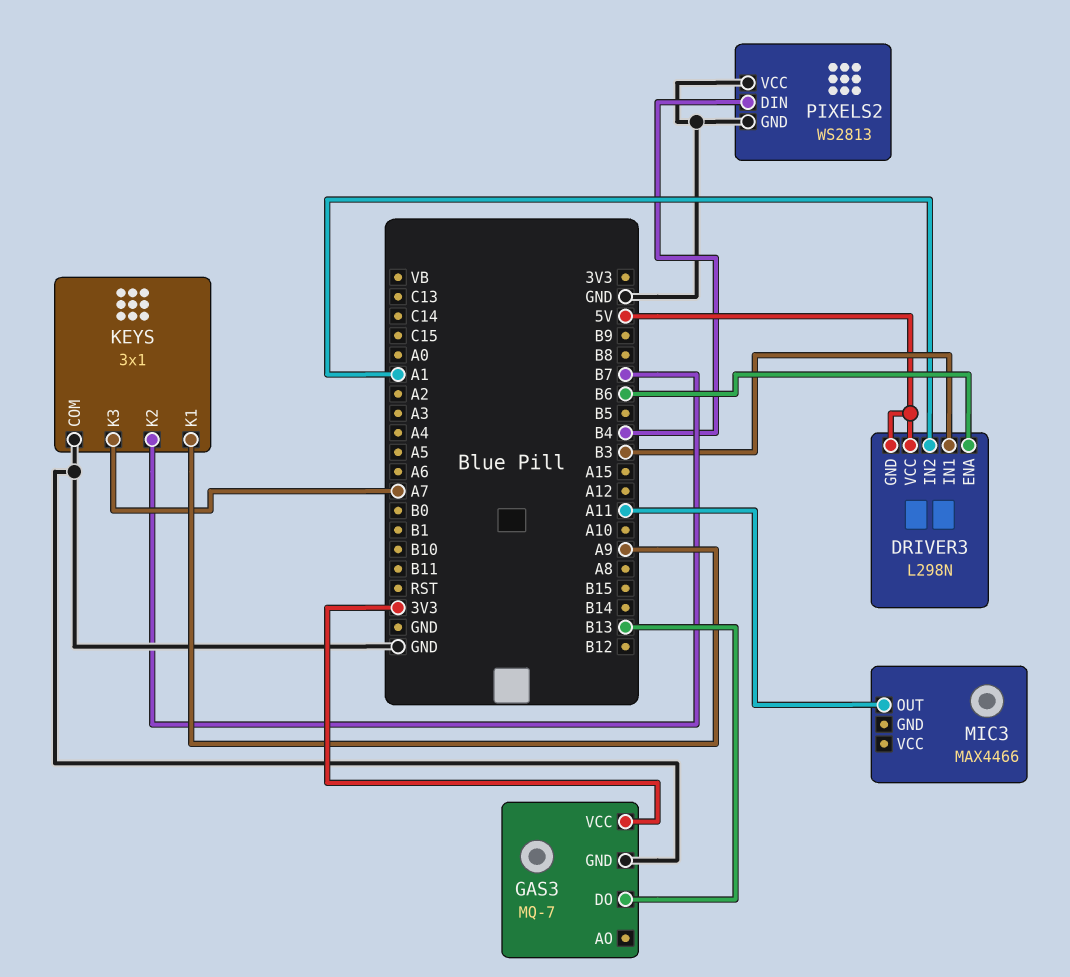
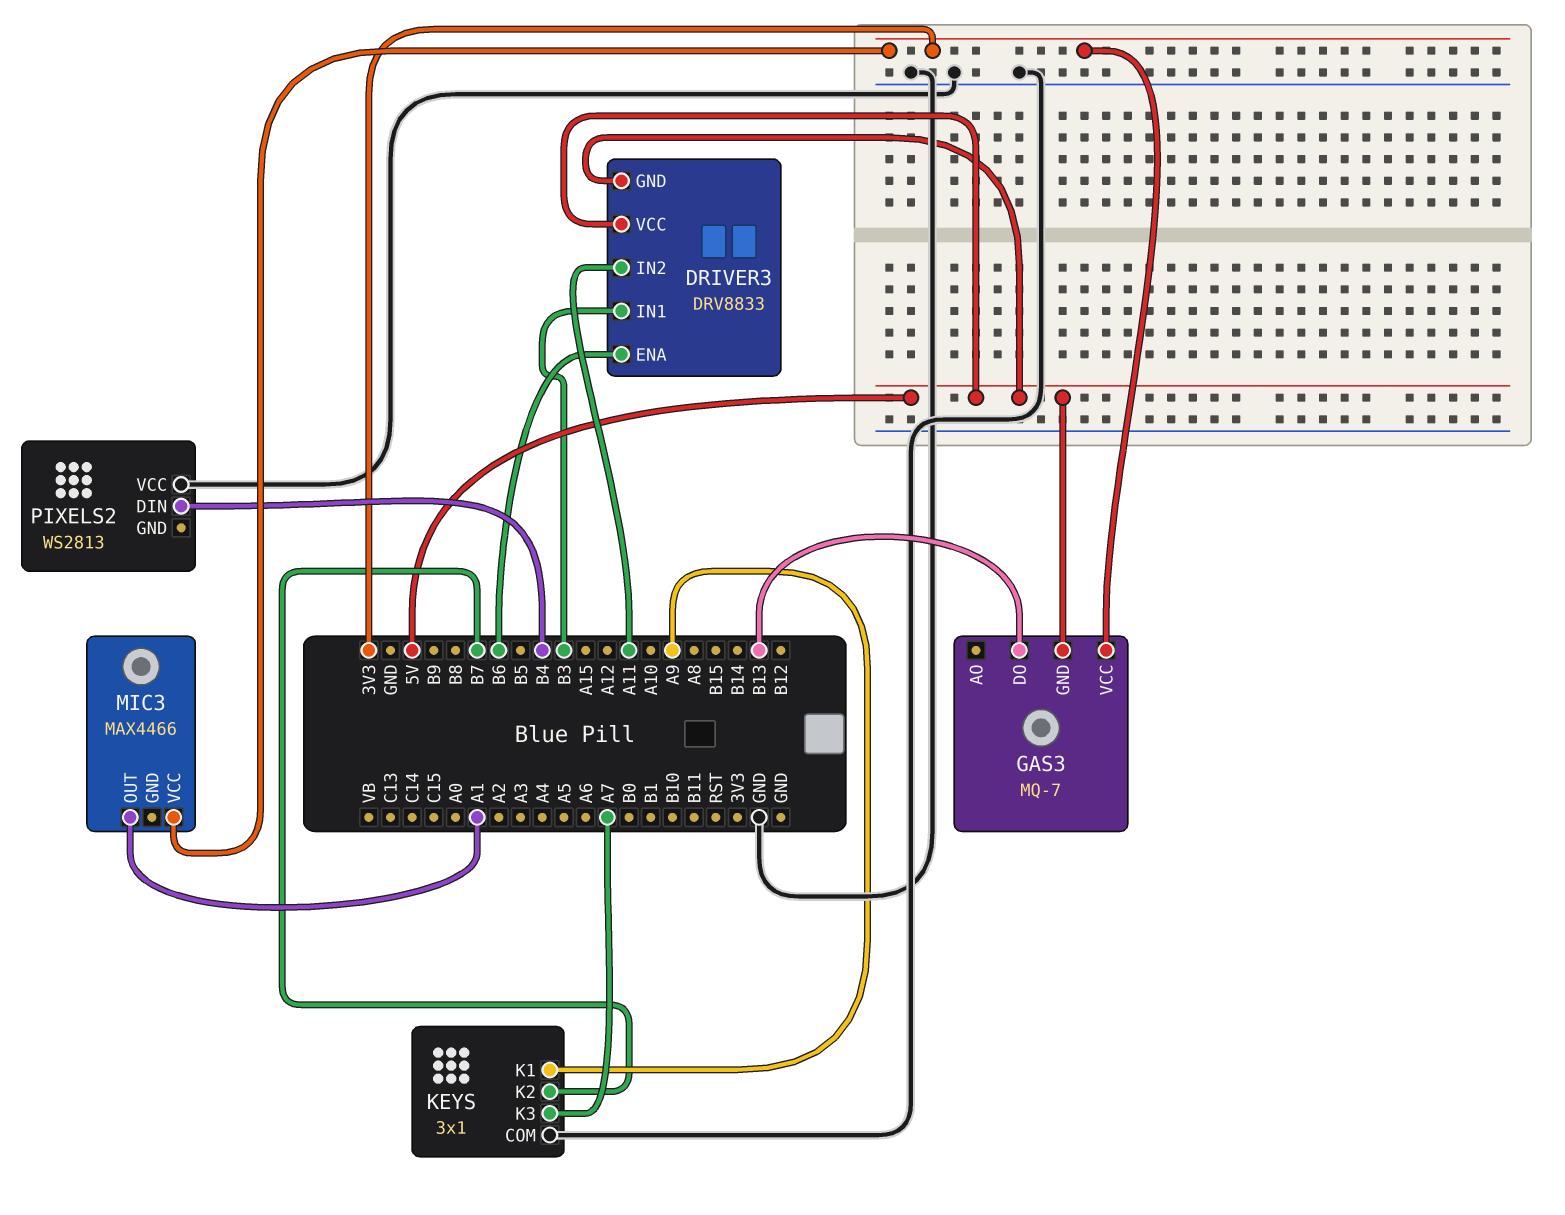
DRIVER3: L298N -> DRV8833
DRIVER3 pin IN2: A1 -> A11
GAS3 pin GND: GND -> 5V
MIC3 pin OUT: A11 -> A1
MIC3 pin VCC: none -> 3V3
PIXELS2 pin GND: GND -> none

